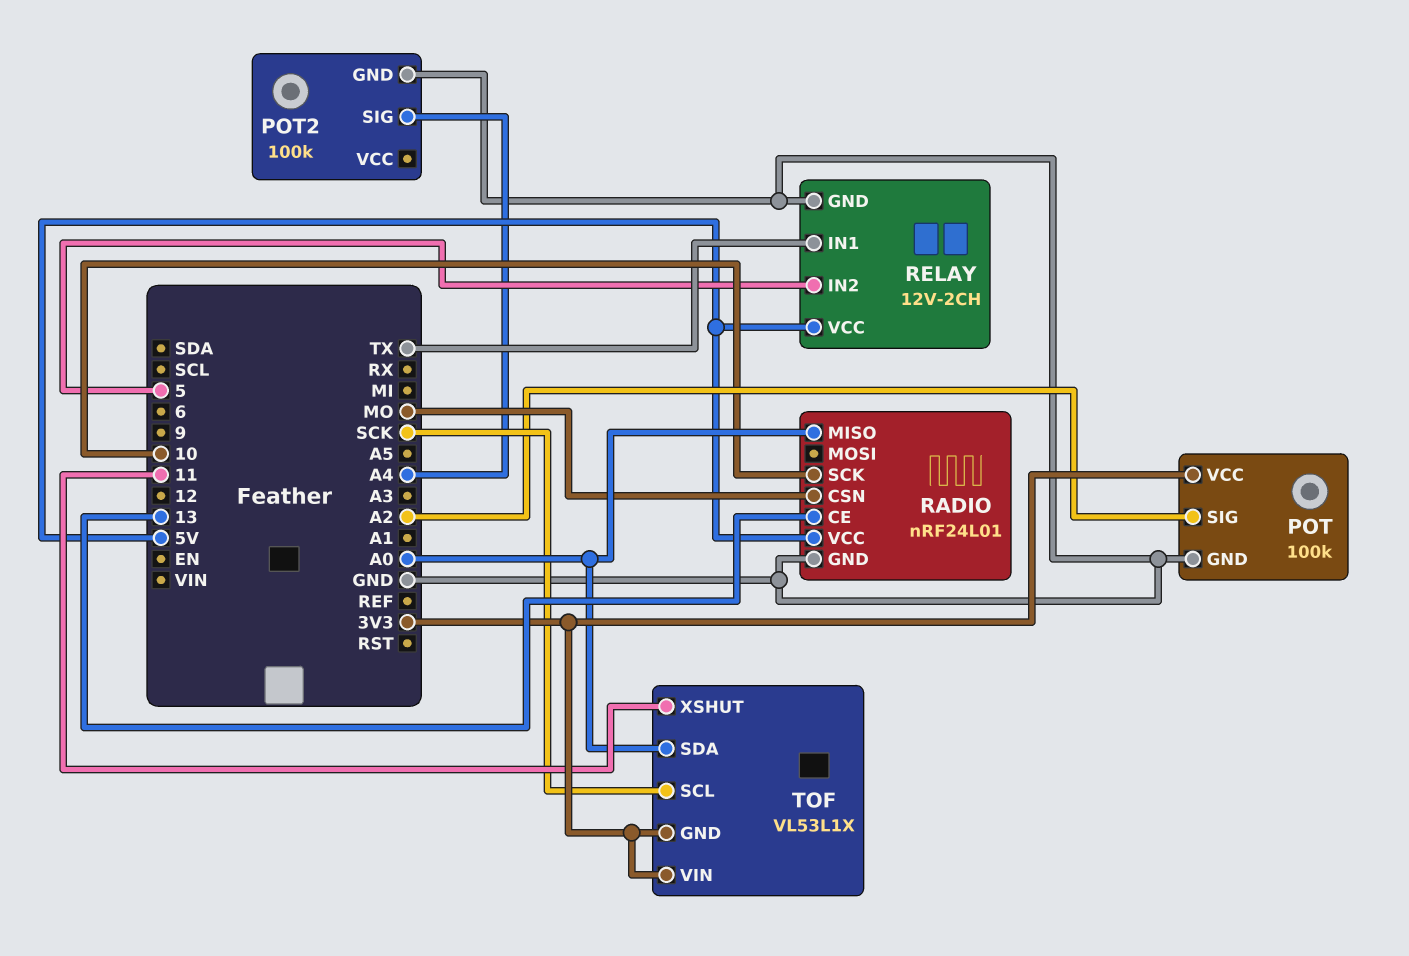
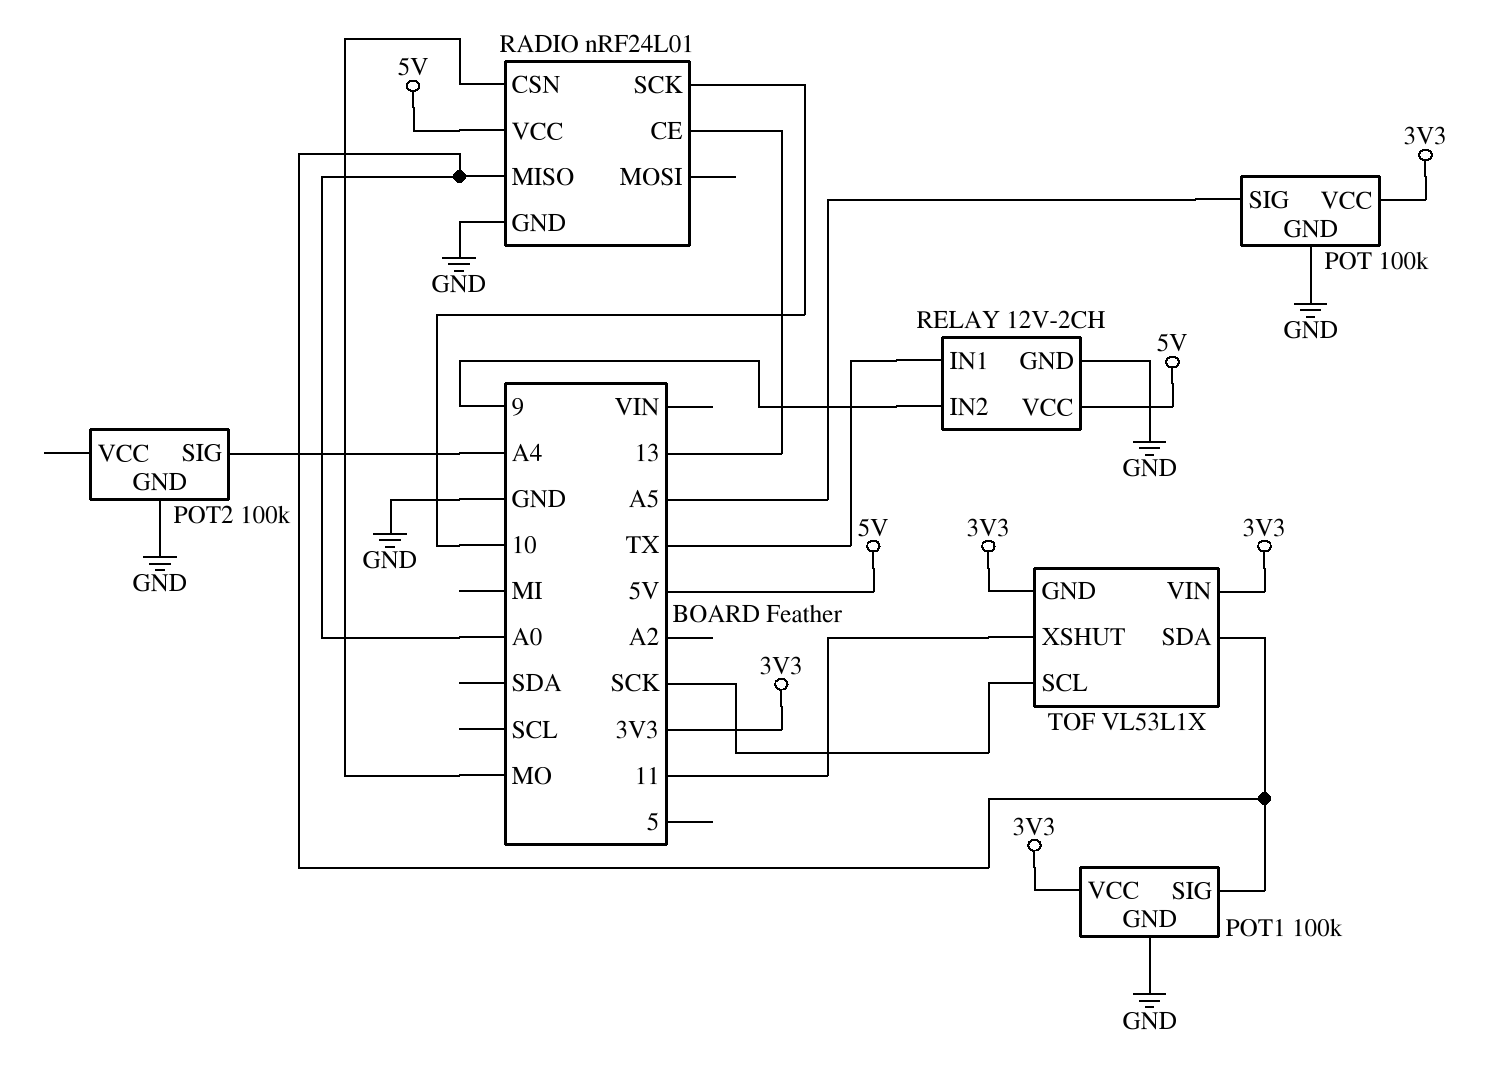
POT pin SIG: A2 -> A5
POT1: none -> 100k
POT1 pin GND: none -> GND
POT1 pin SIG: none -> A0
POT1 pin VCC: none -> 3V3
RELAY pin IN2: 5 -> 9

